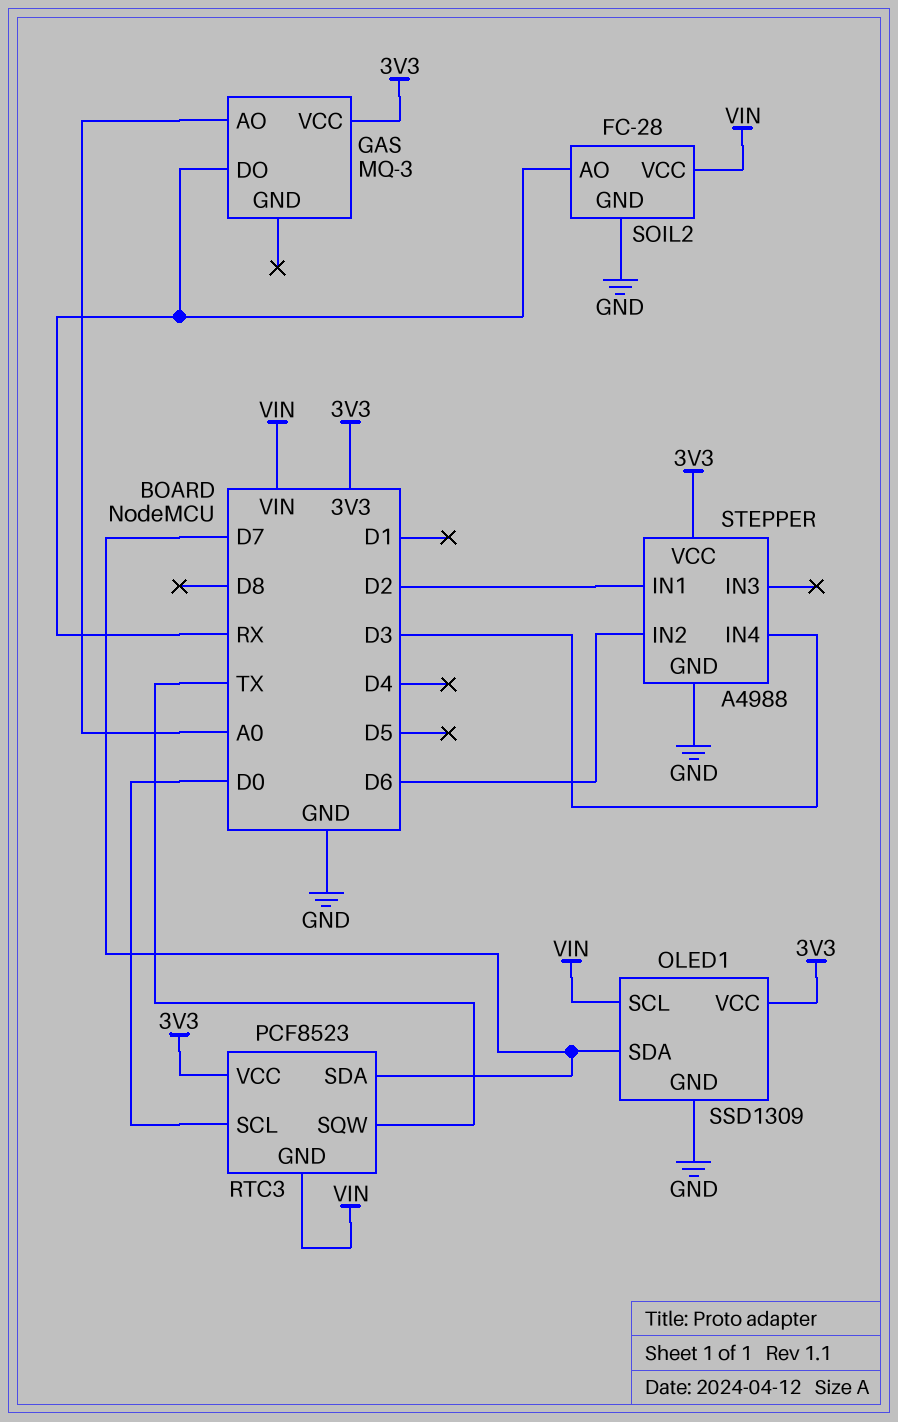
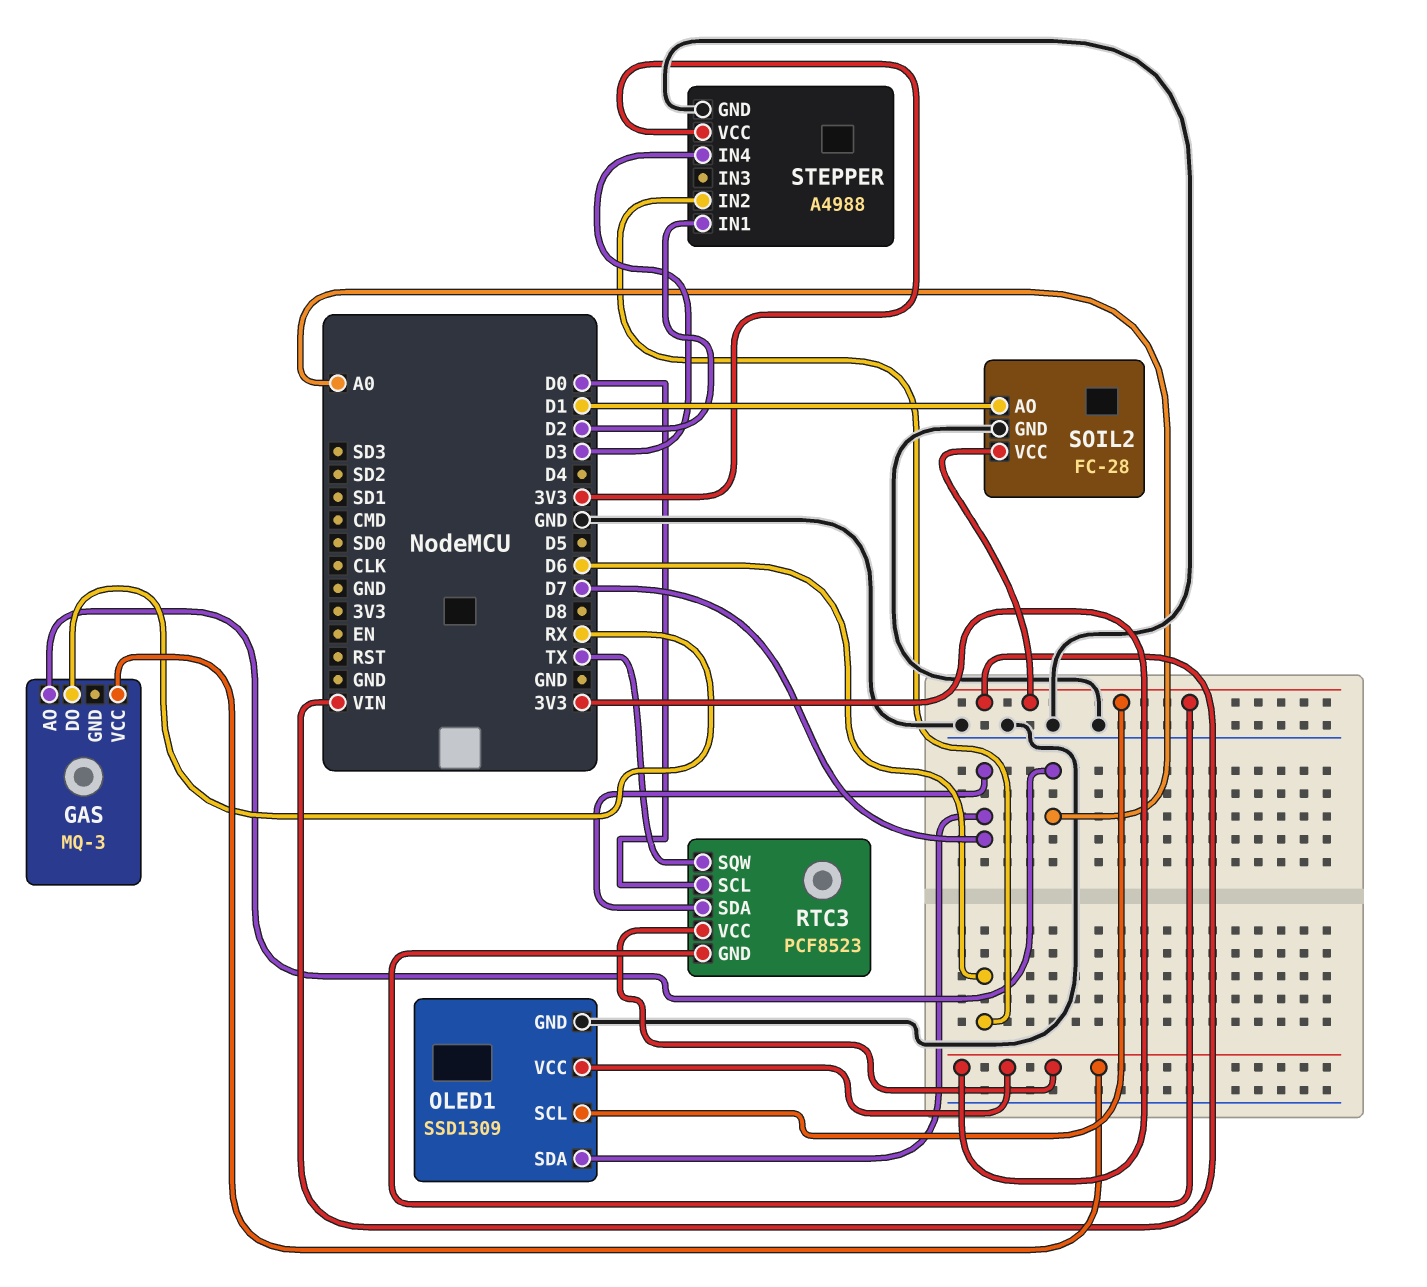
SOIL2 pin AO: RX -> D1

